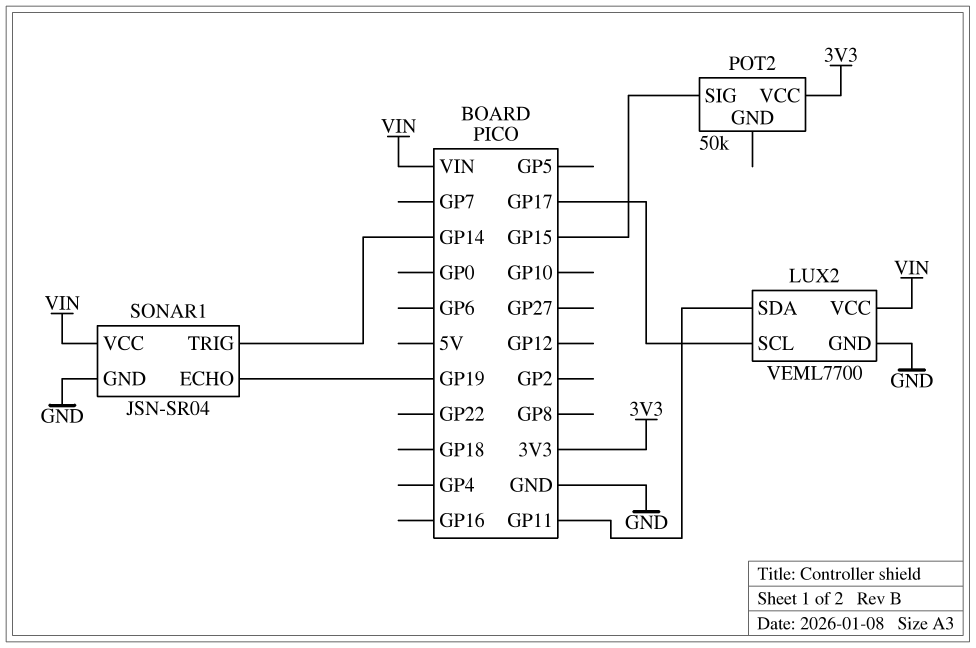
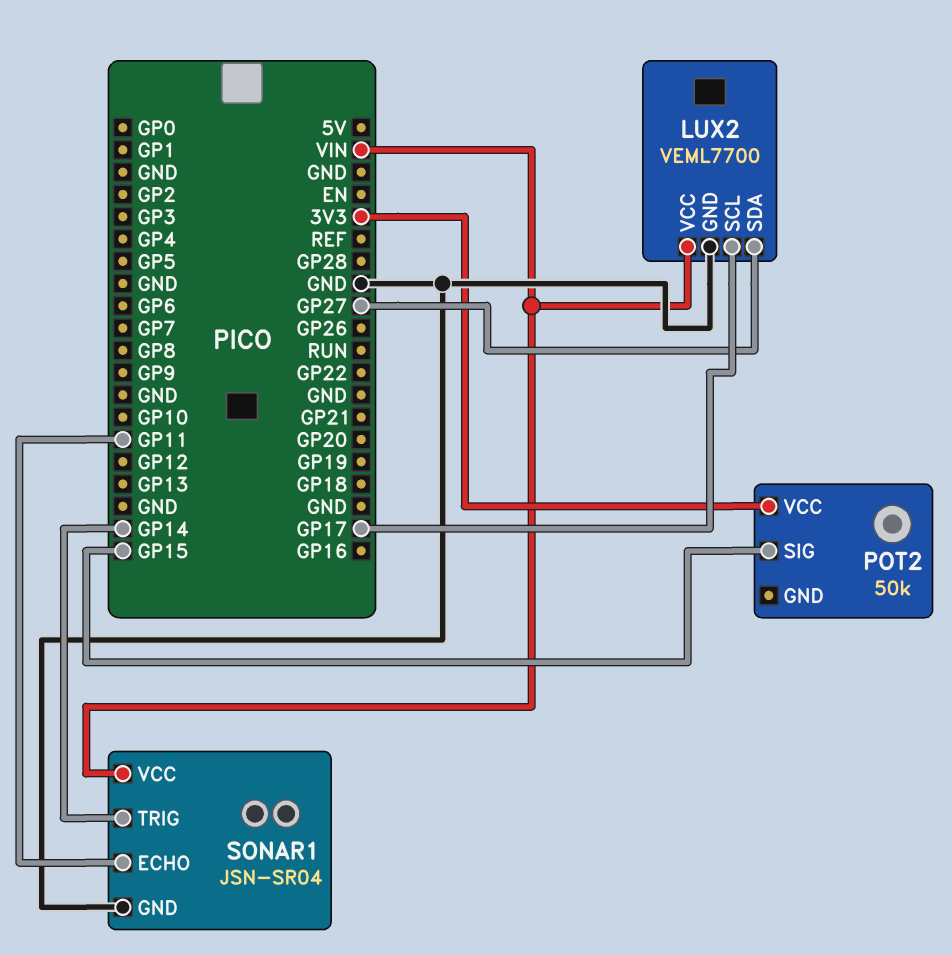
LUX2 pin SDA: GP11 -> GP27
SONAR1 pin ECHO: GP19 -> GP11

